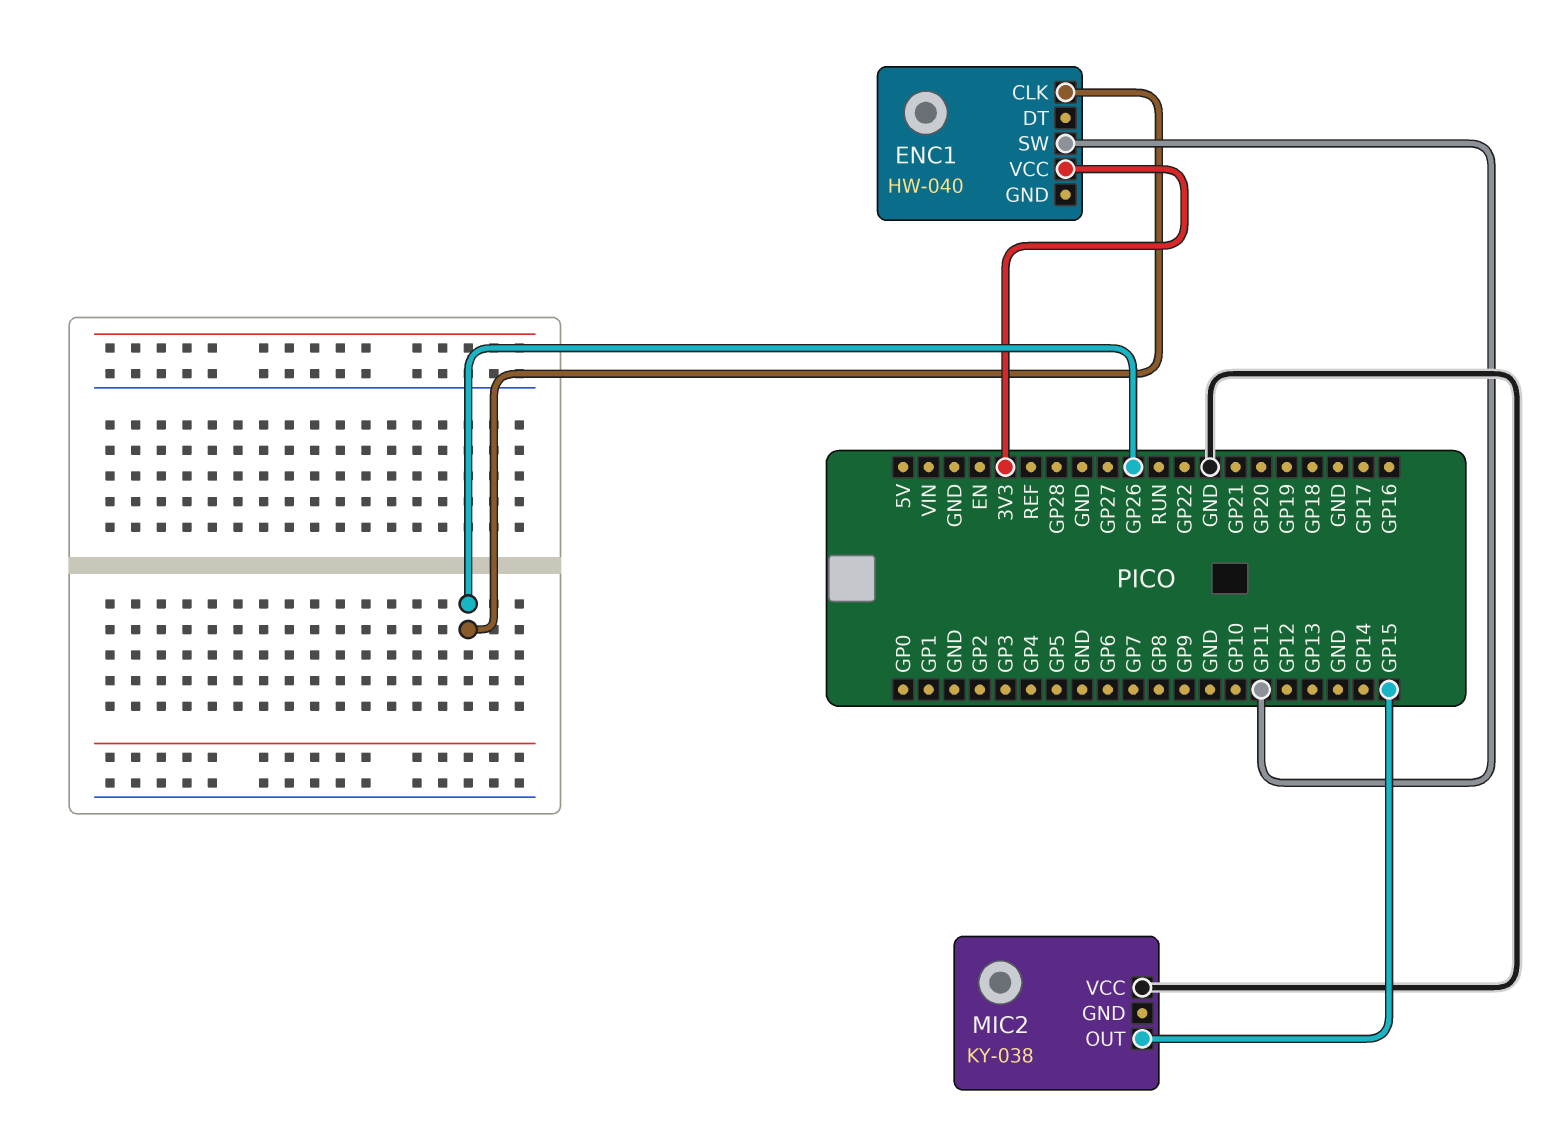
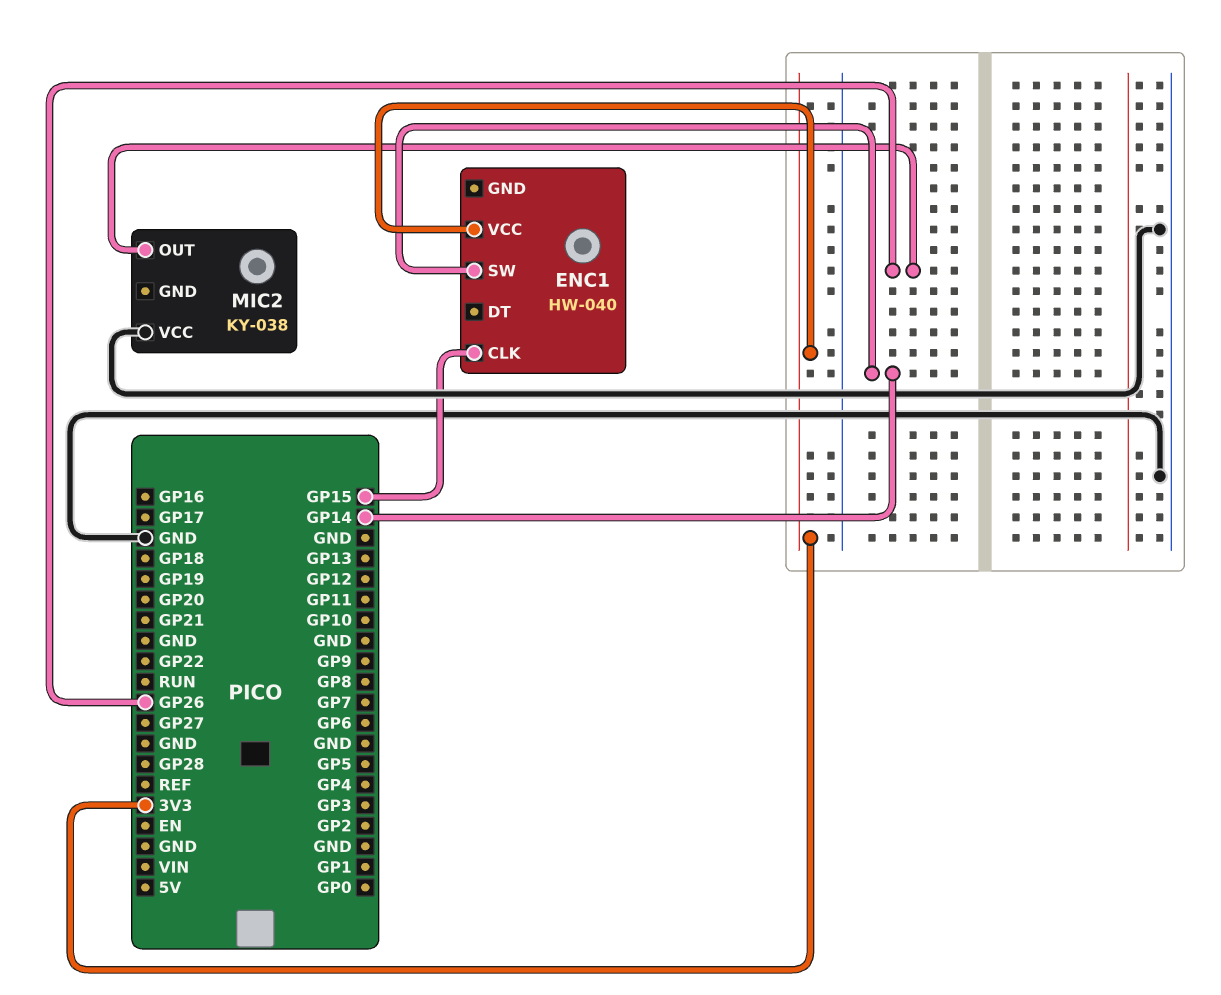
ENC1 pin CLK: GP26 -> GP15
ENC1 pin SW: GP11 -> GP14
MIC2 pin OUT: GP15 -> GP26

